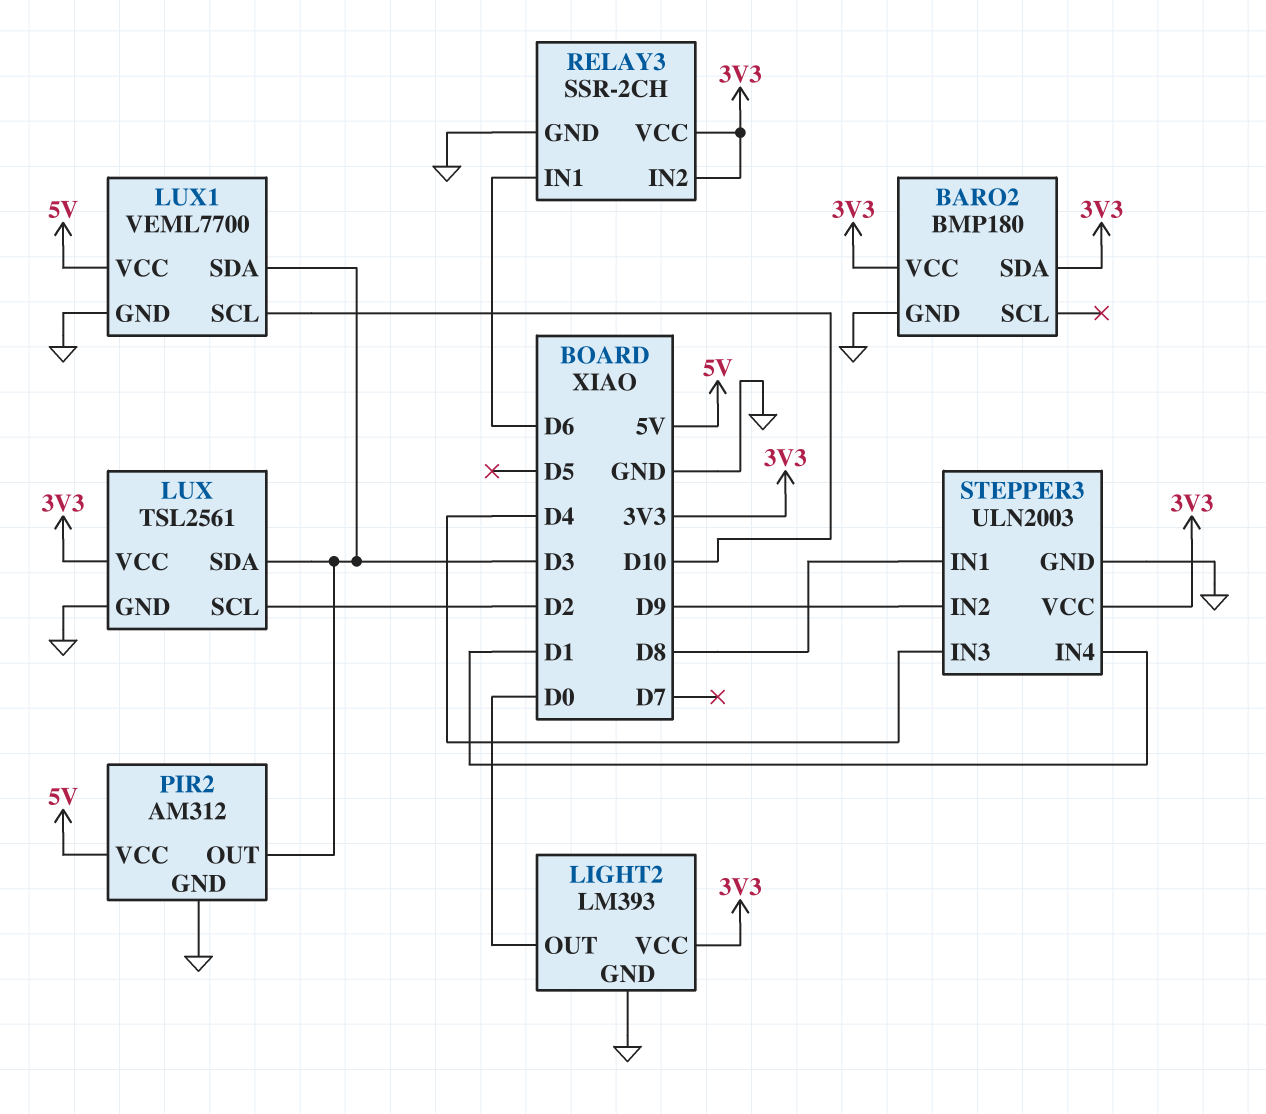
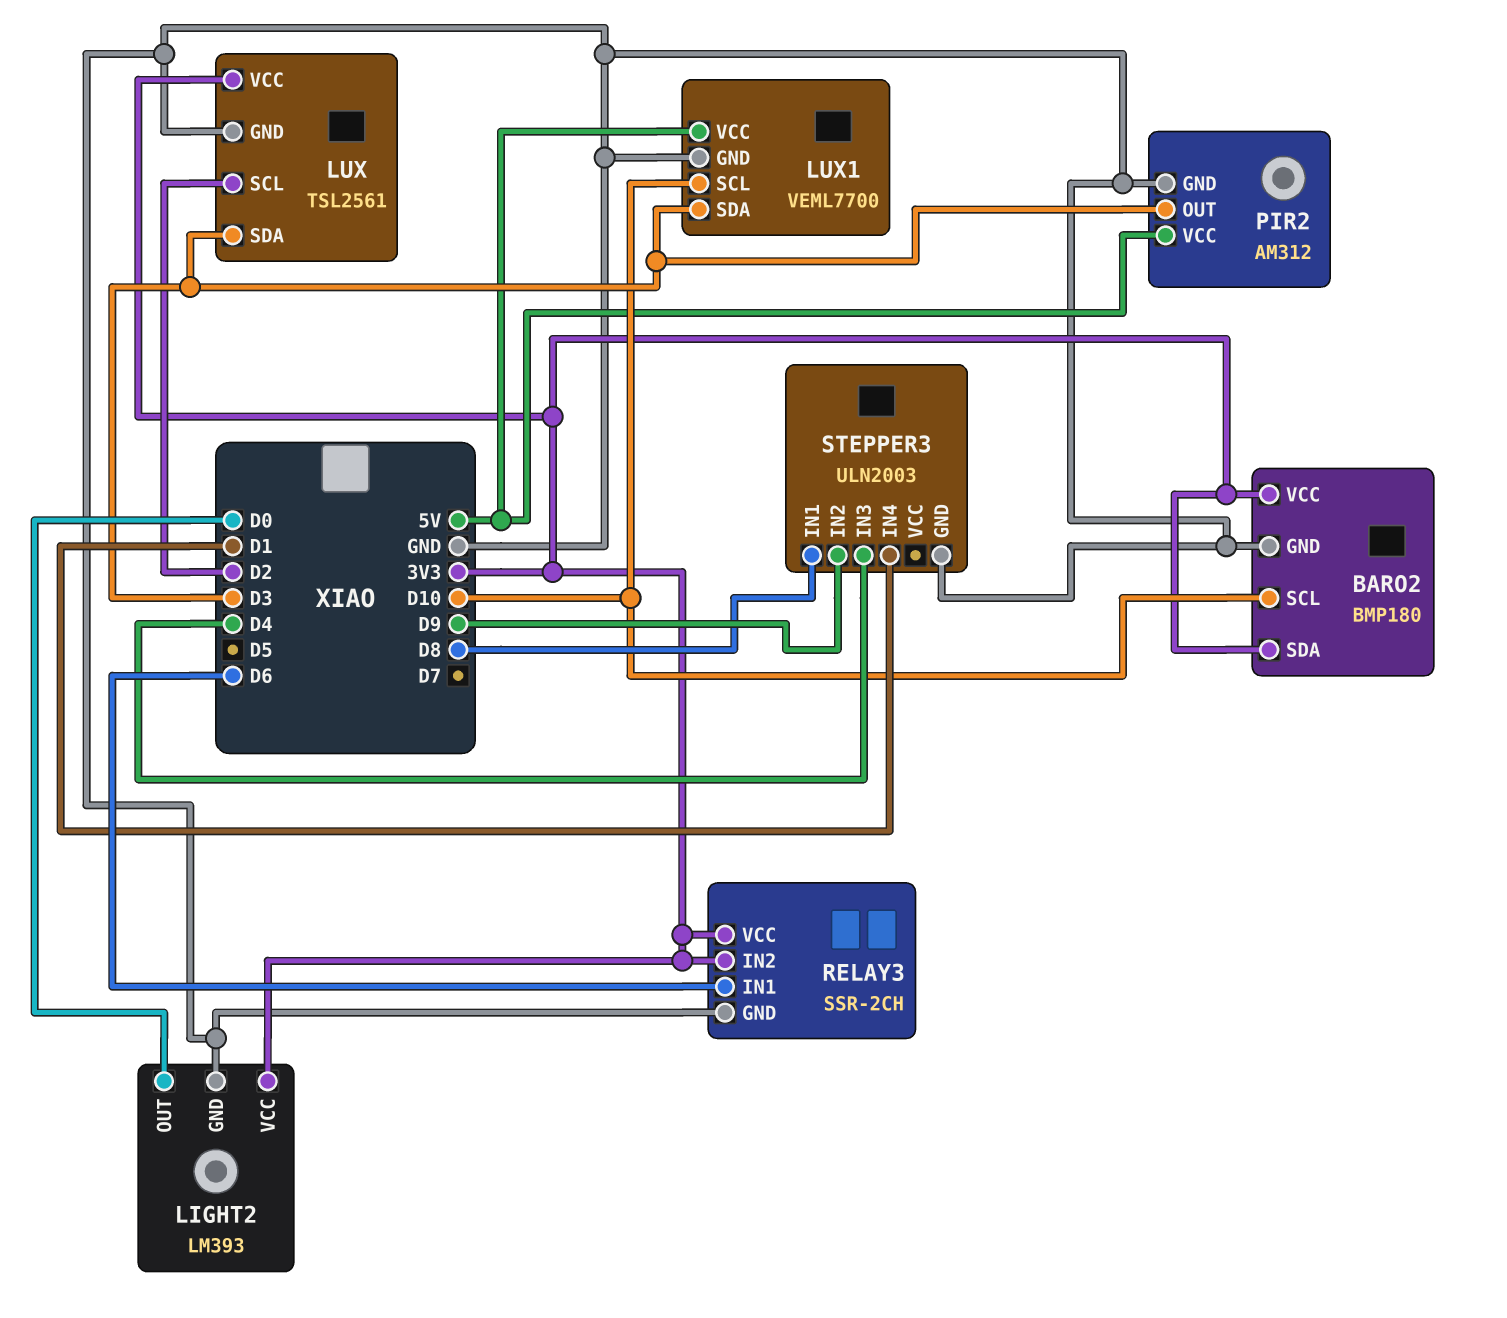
BARO2 pin SCL: none -> D10
STEPPER3 pin VCC: 3V3 -> none

